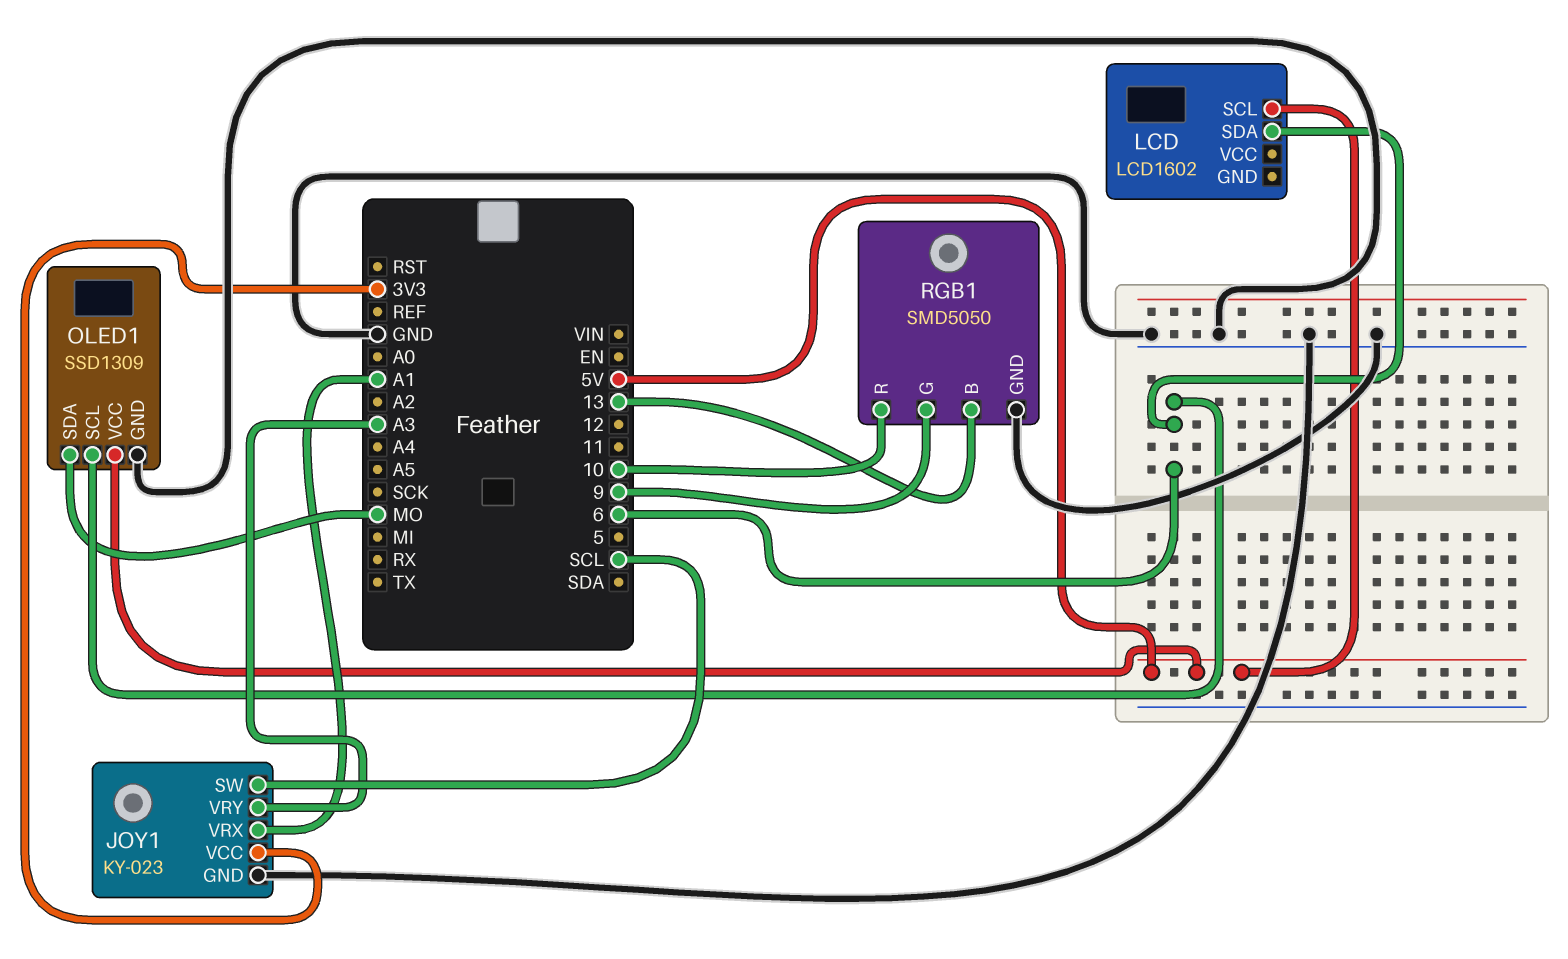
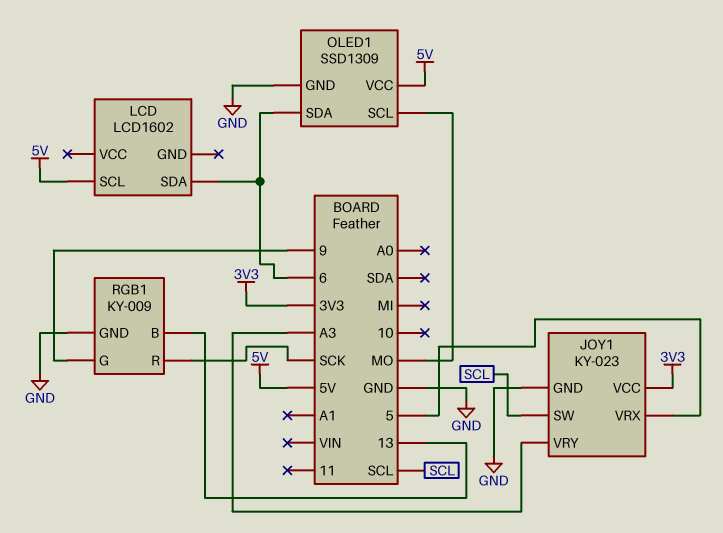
JOY1 pin VRX: A1 -> 5
OLED1 pin SCL: 6 -> MO
OLED1 pin SDA: MO -> 6
RGB1: SMD5050 -> KY-009
RGB1 pin R: 10 -> SCK

